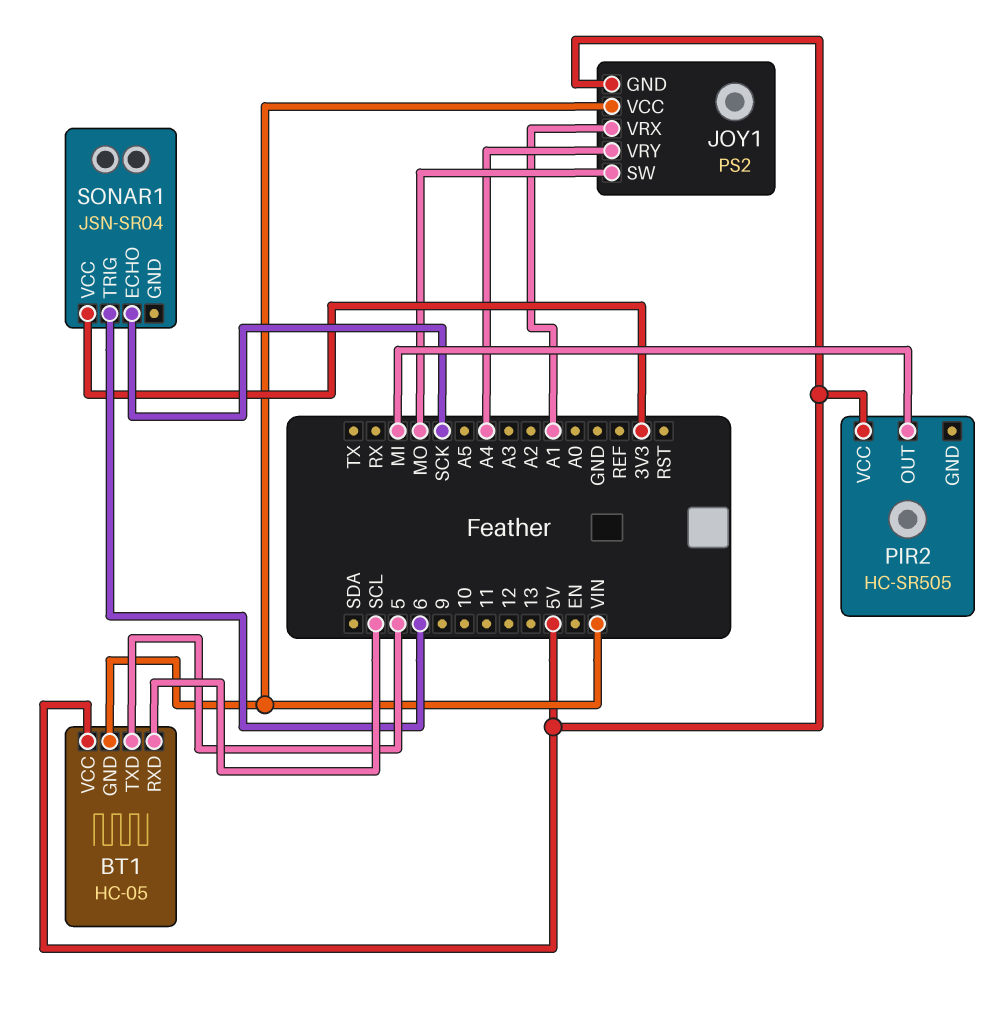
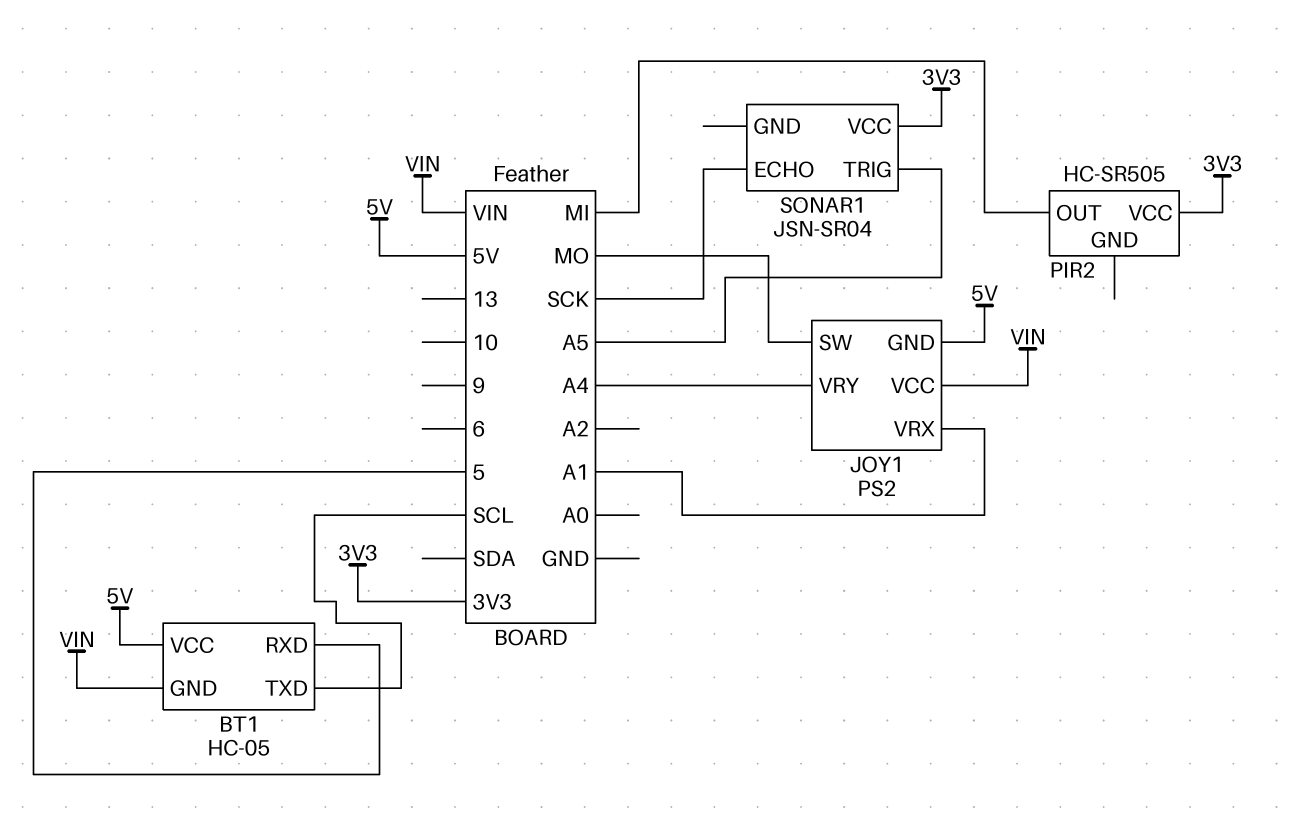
BT1 pin RXD: SCL -> 5
BT1 pin TXD: 5 -> SCL
PIR2 pin VCC: 5V -> 3V3
SONAR1 pin TRIG: 6 -> A5

